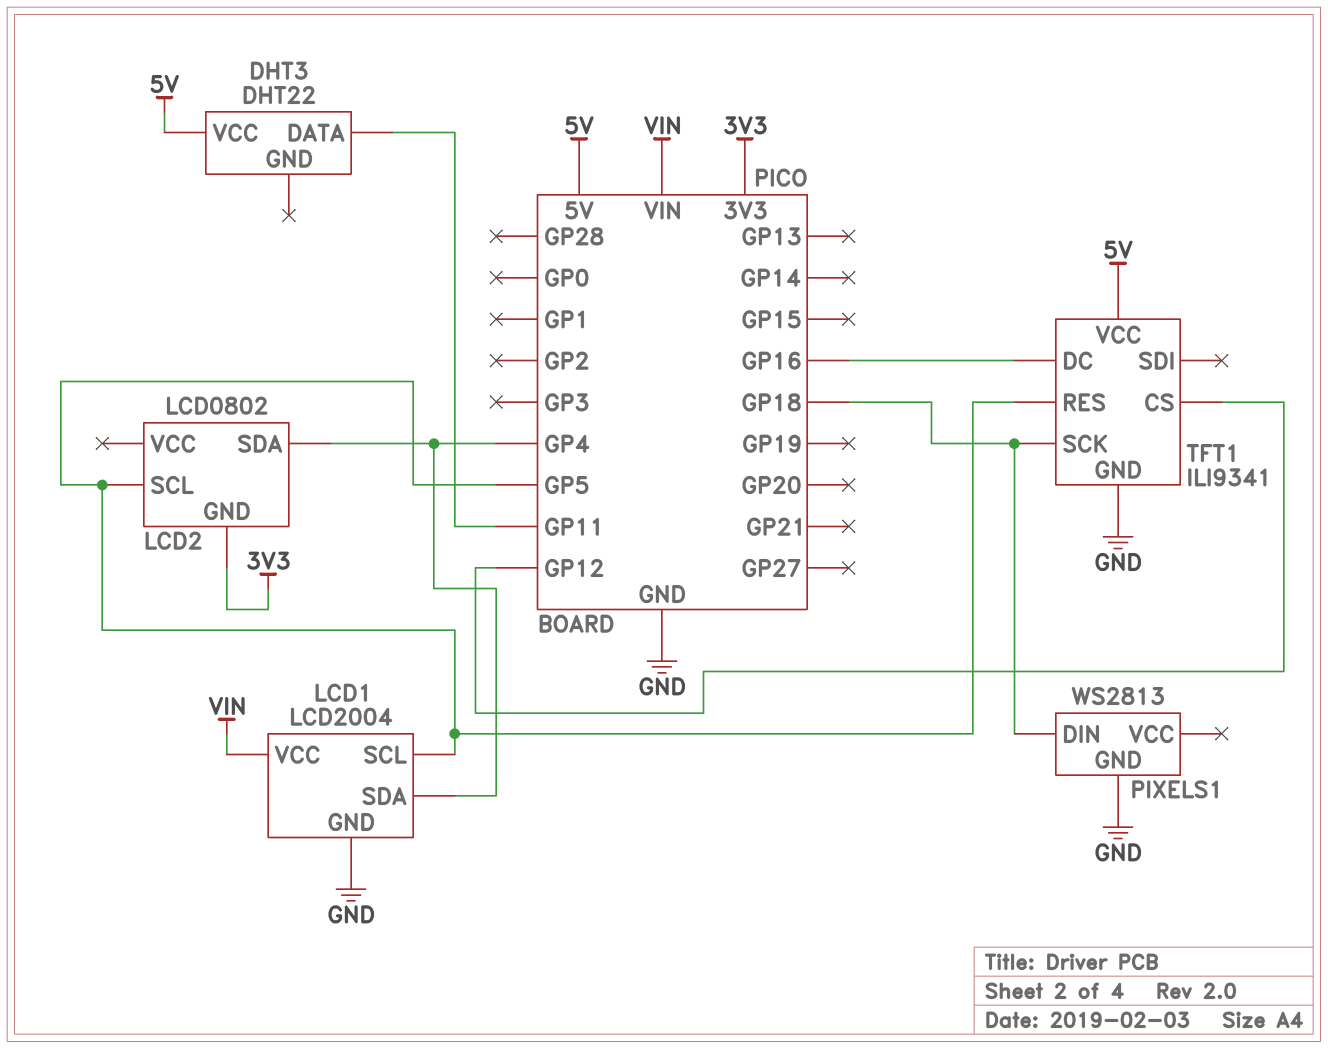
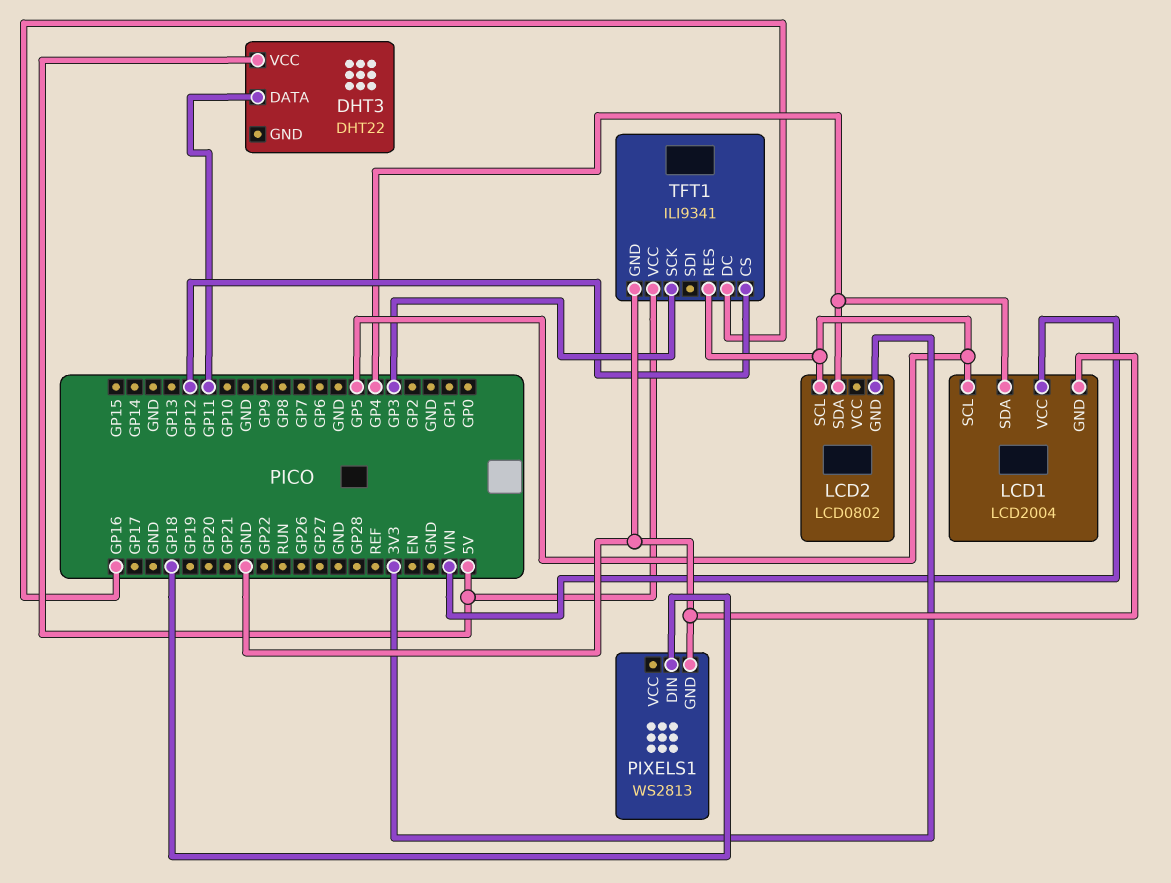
TFT1 pin SCK: GP18 -> GP3

